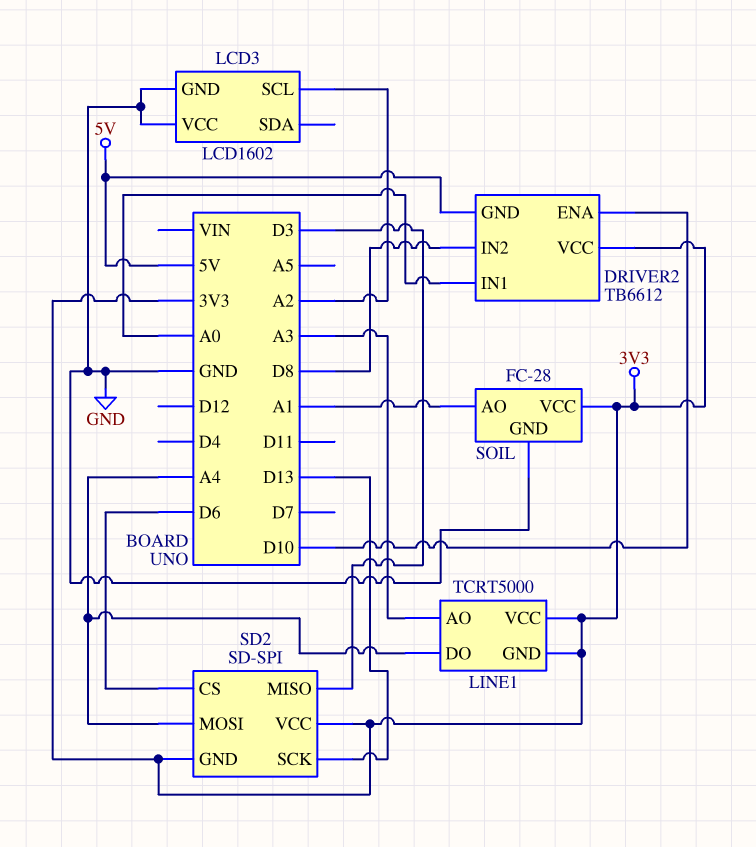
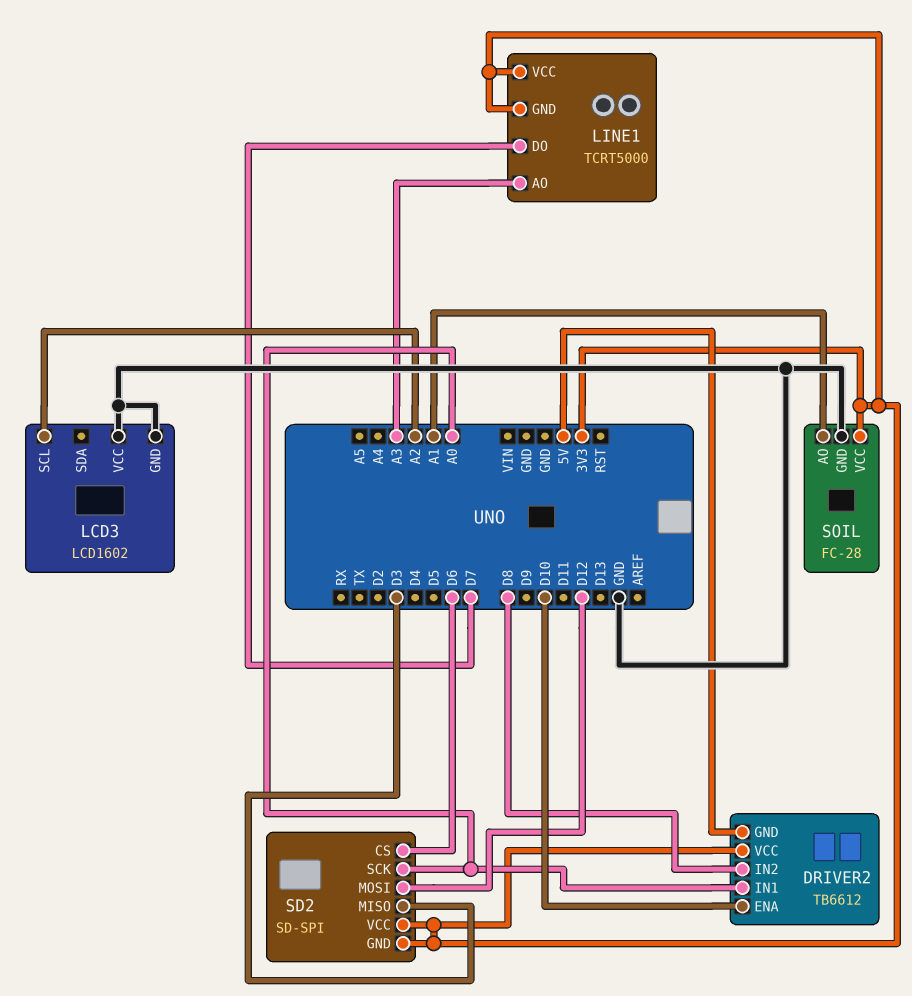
LINE1 pin DO: A4 -> D7
SD2 pin MOSI: A4 -> D12
SD2 pin SCK: D13 -> A0

